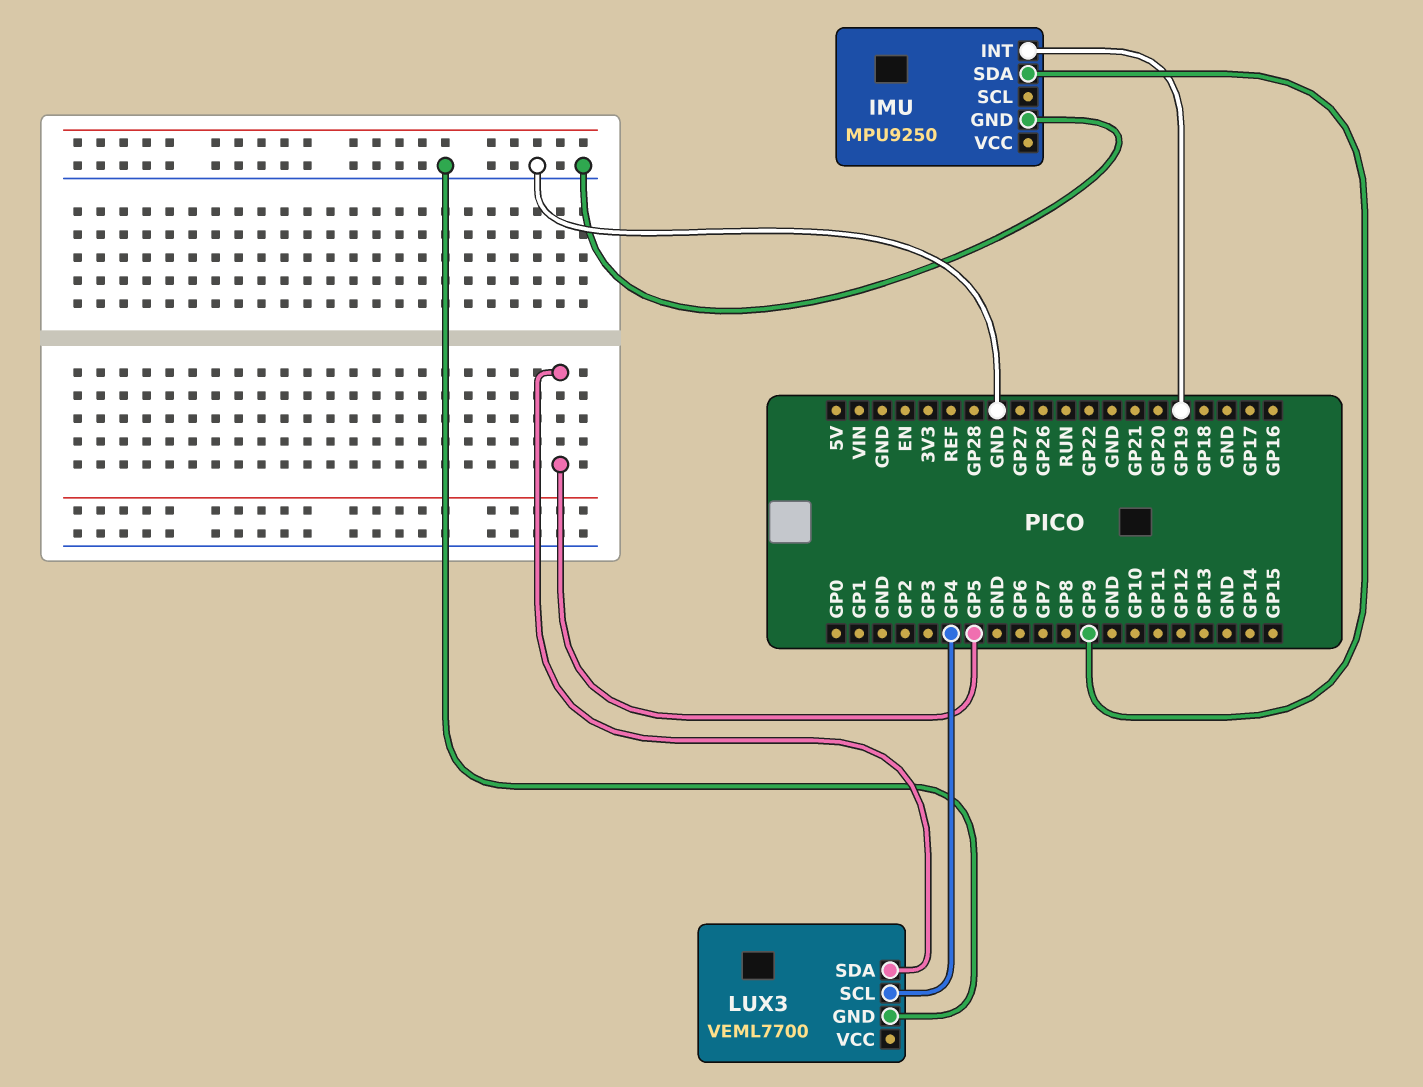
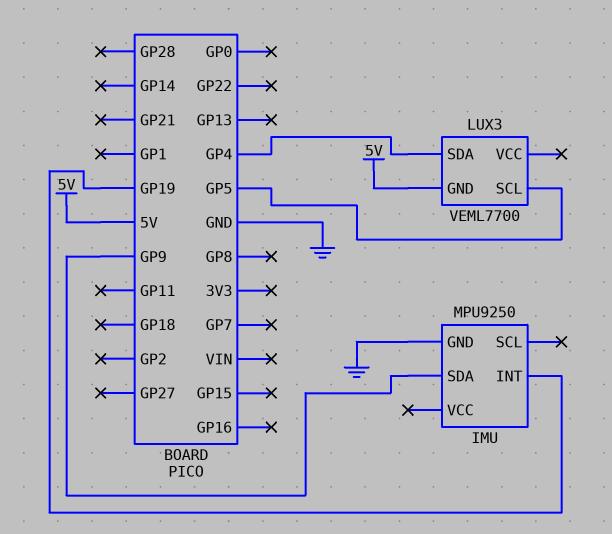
LUX3 pin GND: GND -> 5V
LUX3 pin SCL: GP4 -> GP5
LUX3 pin SDA: GP5 -> GP4

